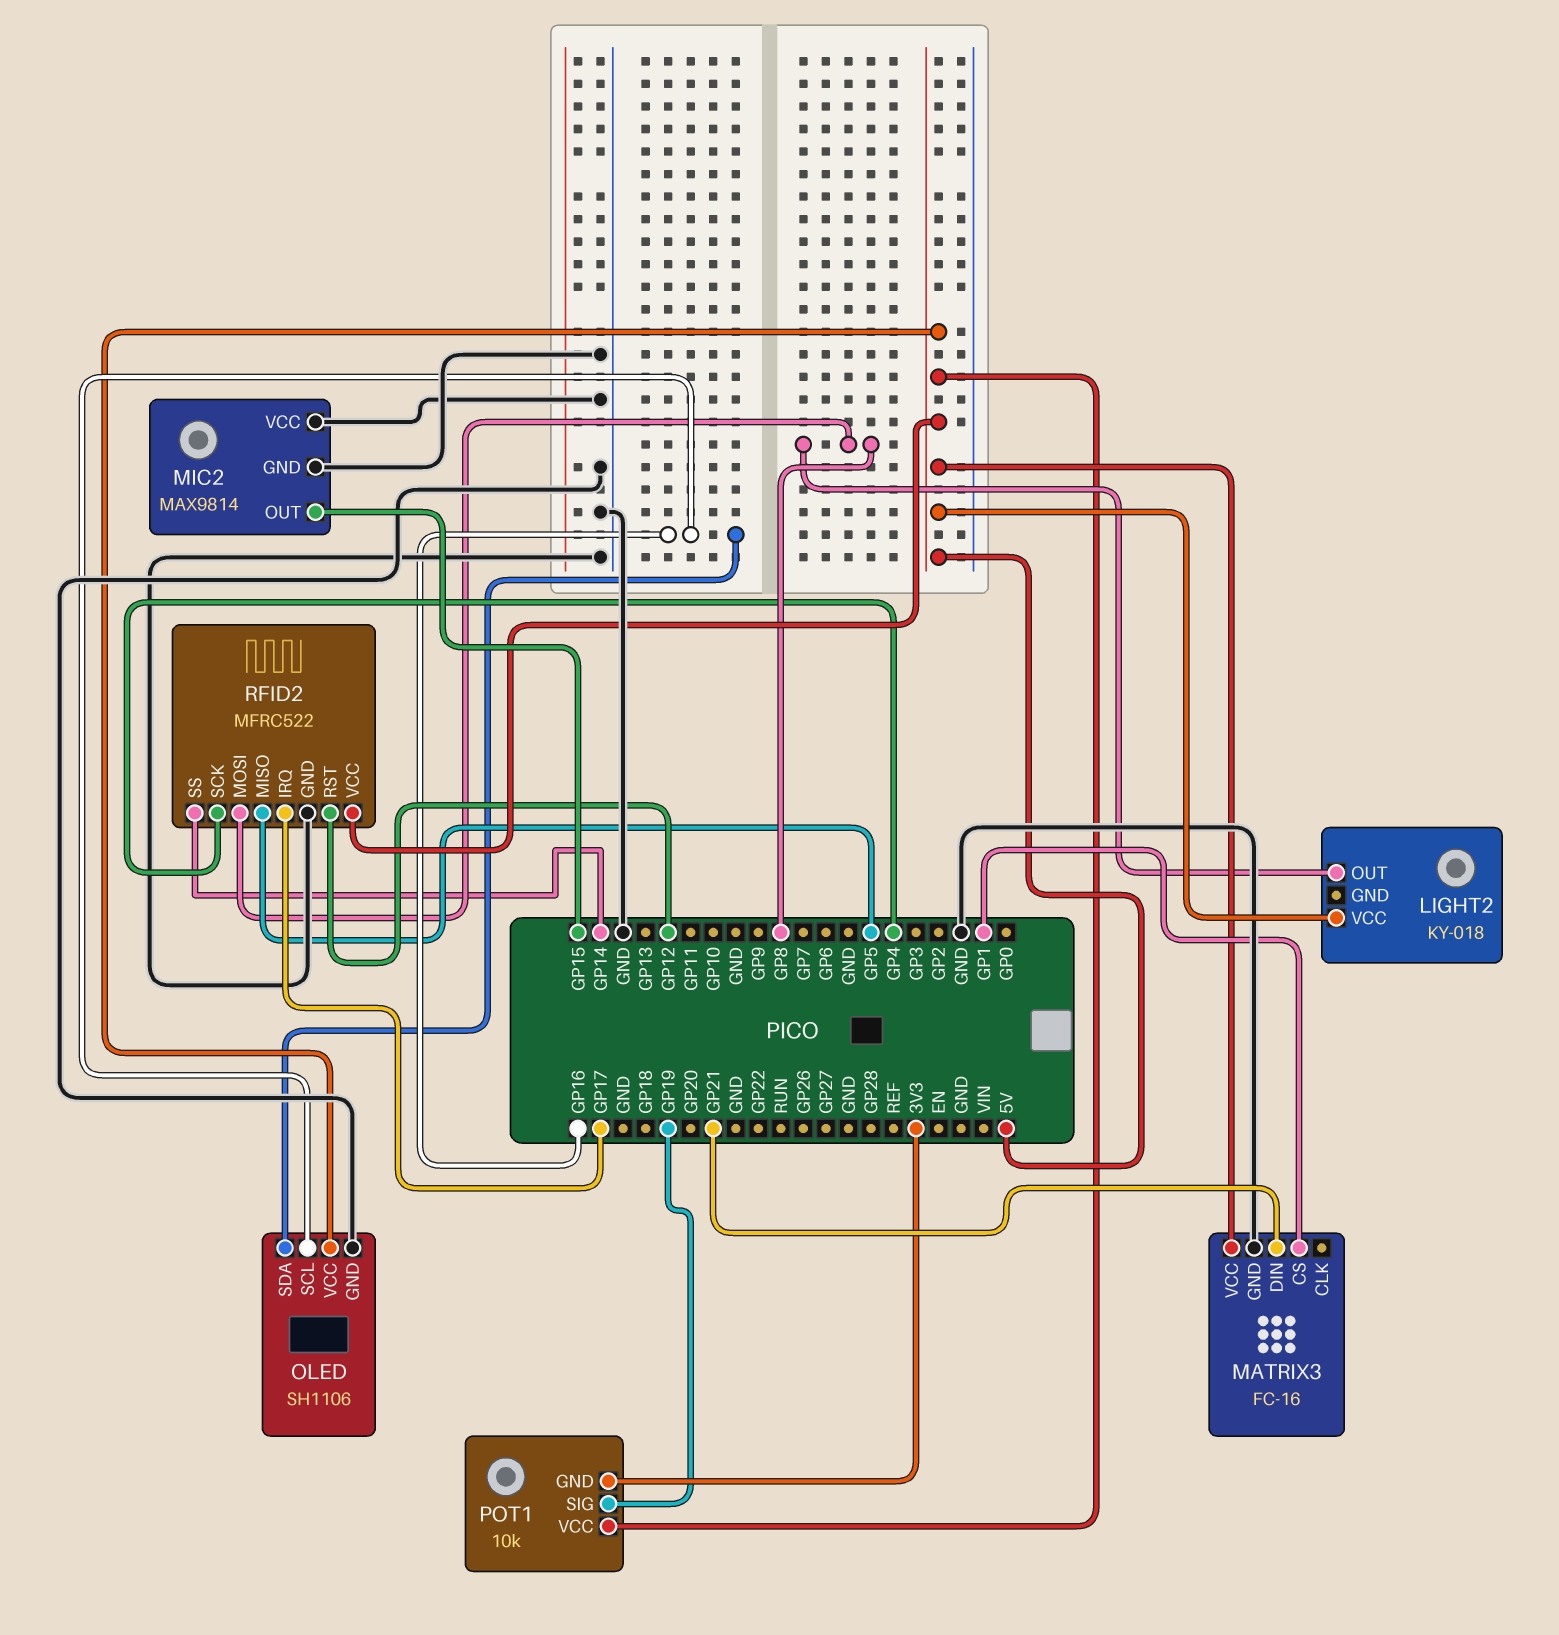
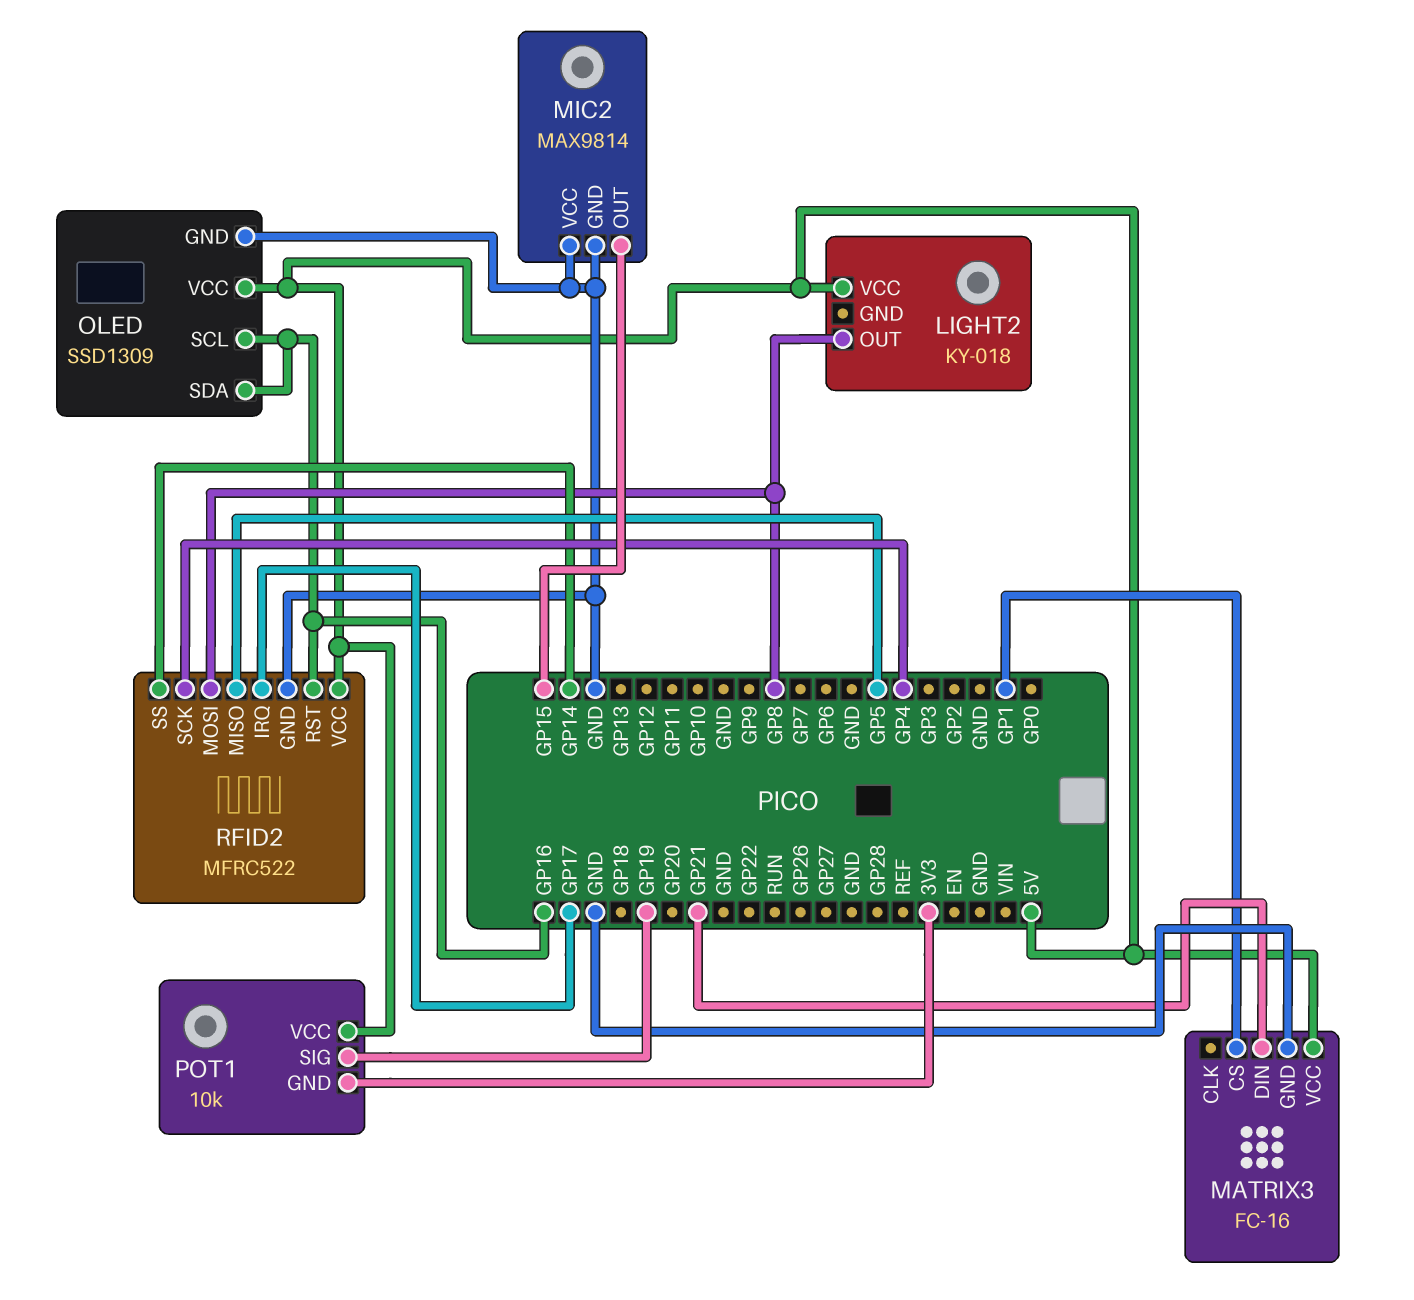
OLED: SH1106 -> SSD1309
RFID2 pin RST: GP12 -> GP16

